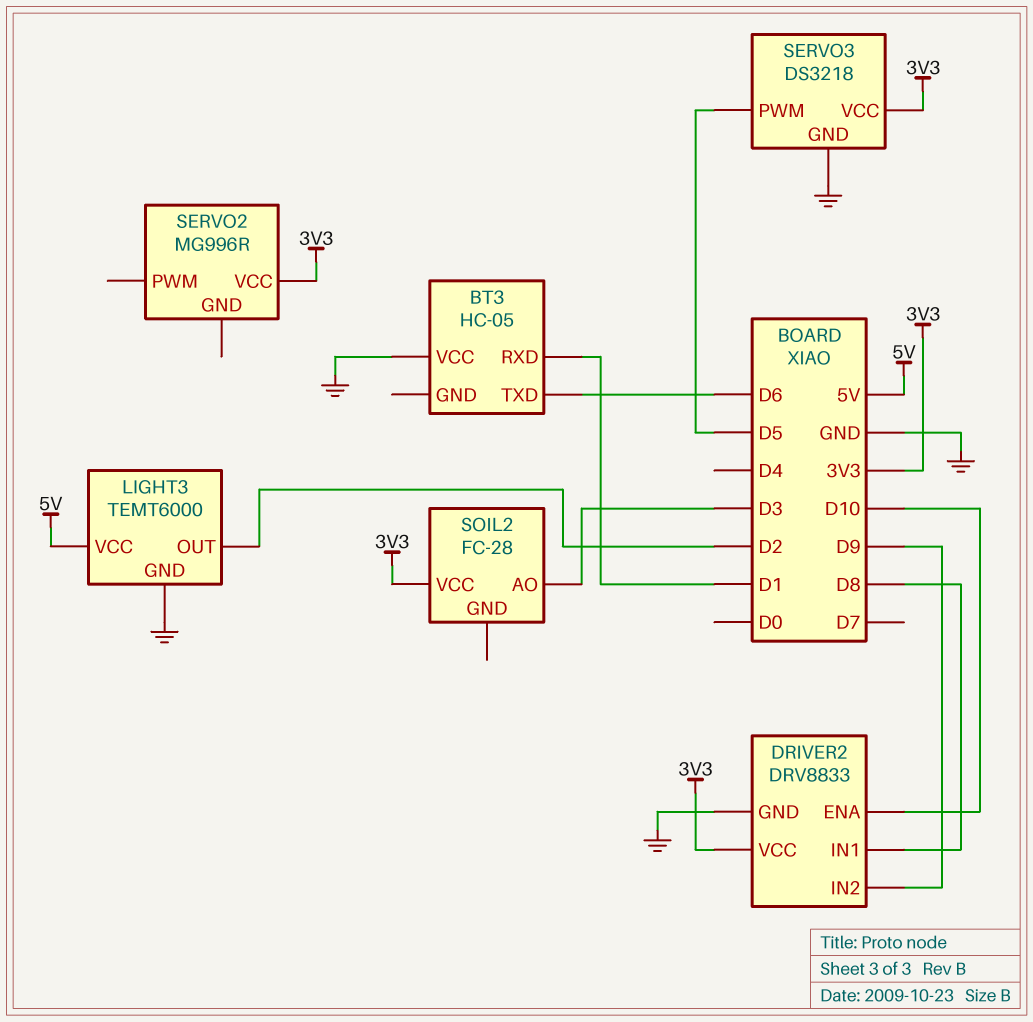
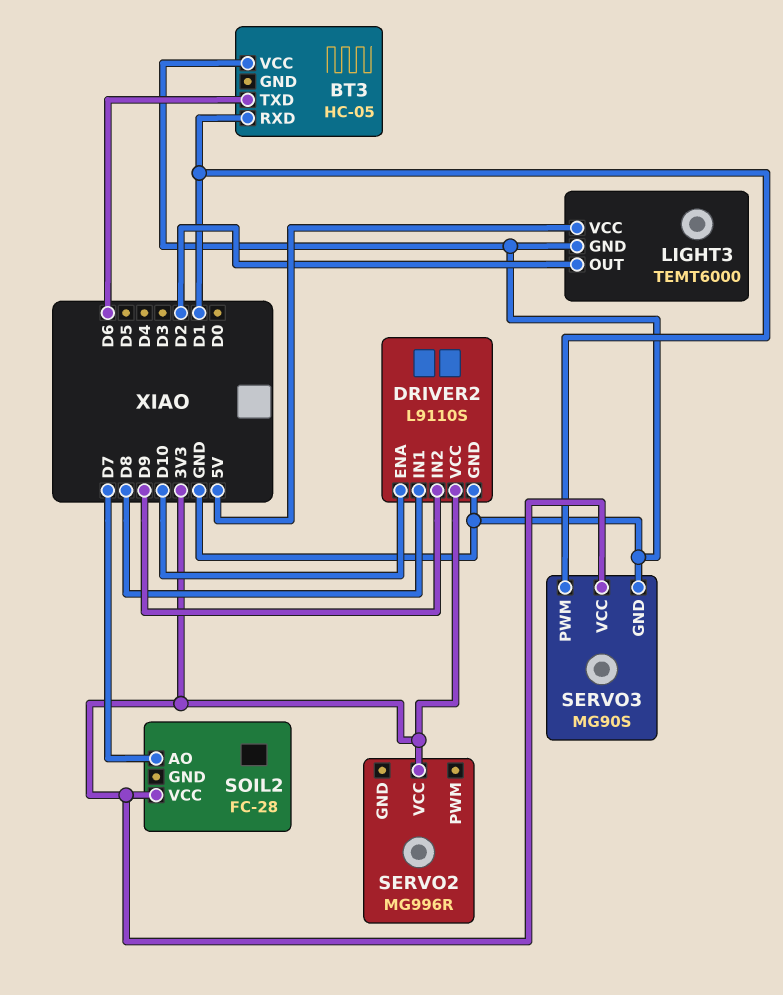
DRIVER2: DRV8833 -> L9110S
SERVO3: DS3218 -> MG90S
SERVO3 pin PWM: D5 -> D1
SOIL2 pin AO: D3 -> D7

